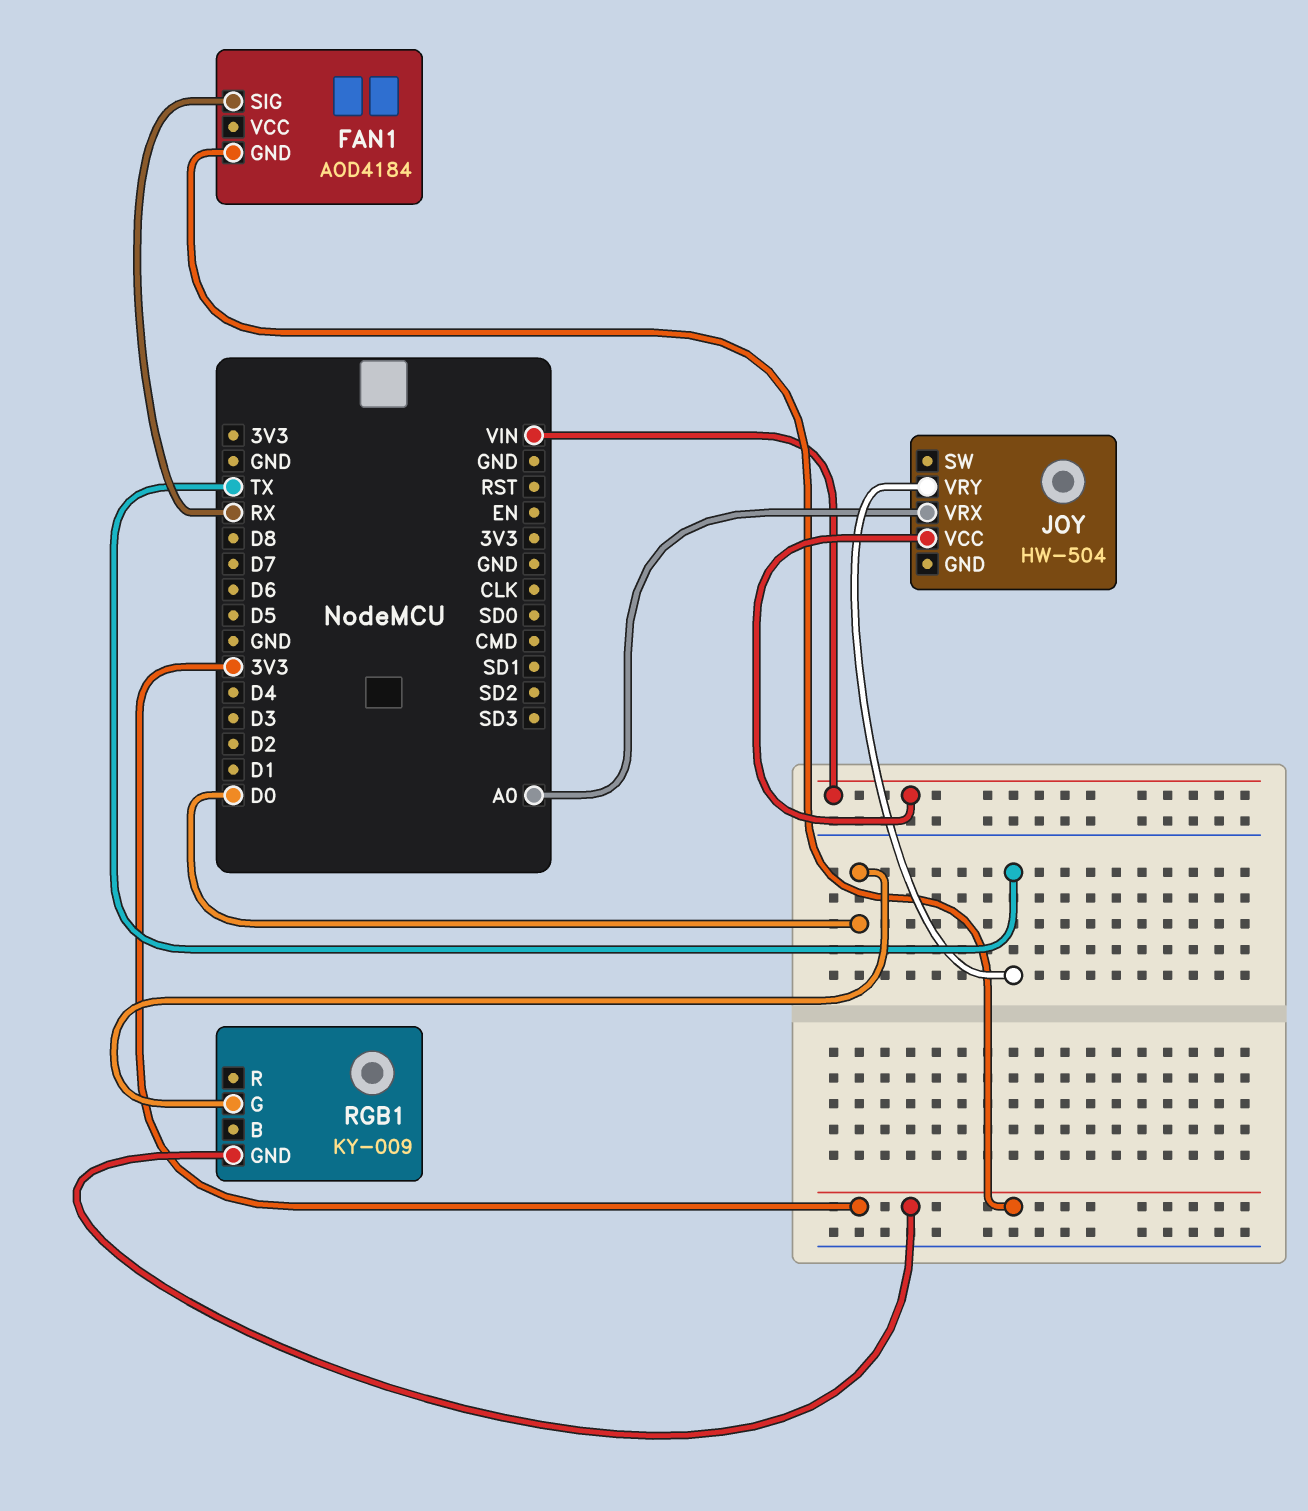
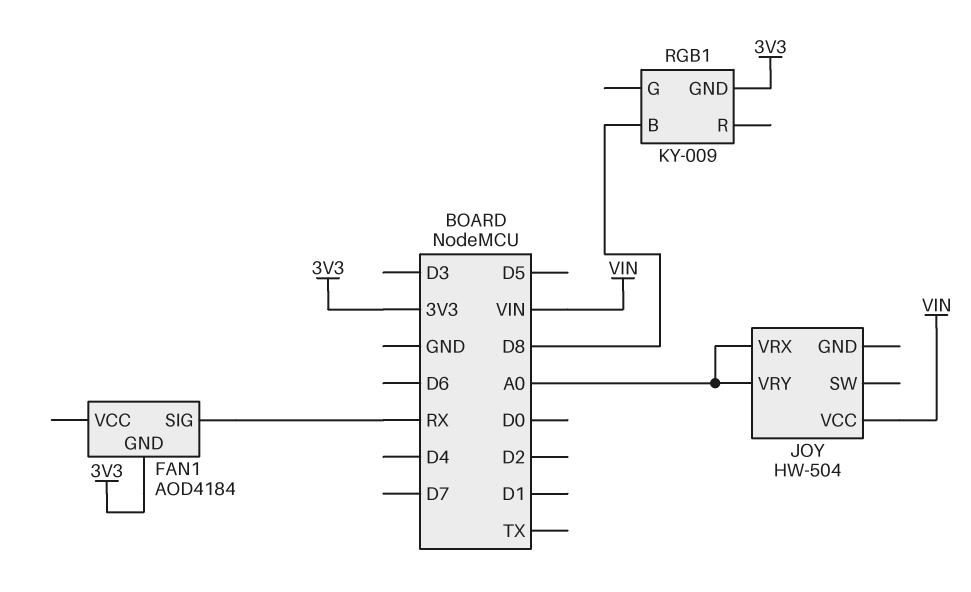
JOY pin VRY: TX -> A0
RGB1 pin B: none -> D8
RGB1 pin G: D0 -> none

